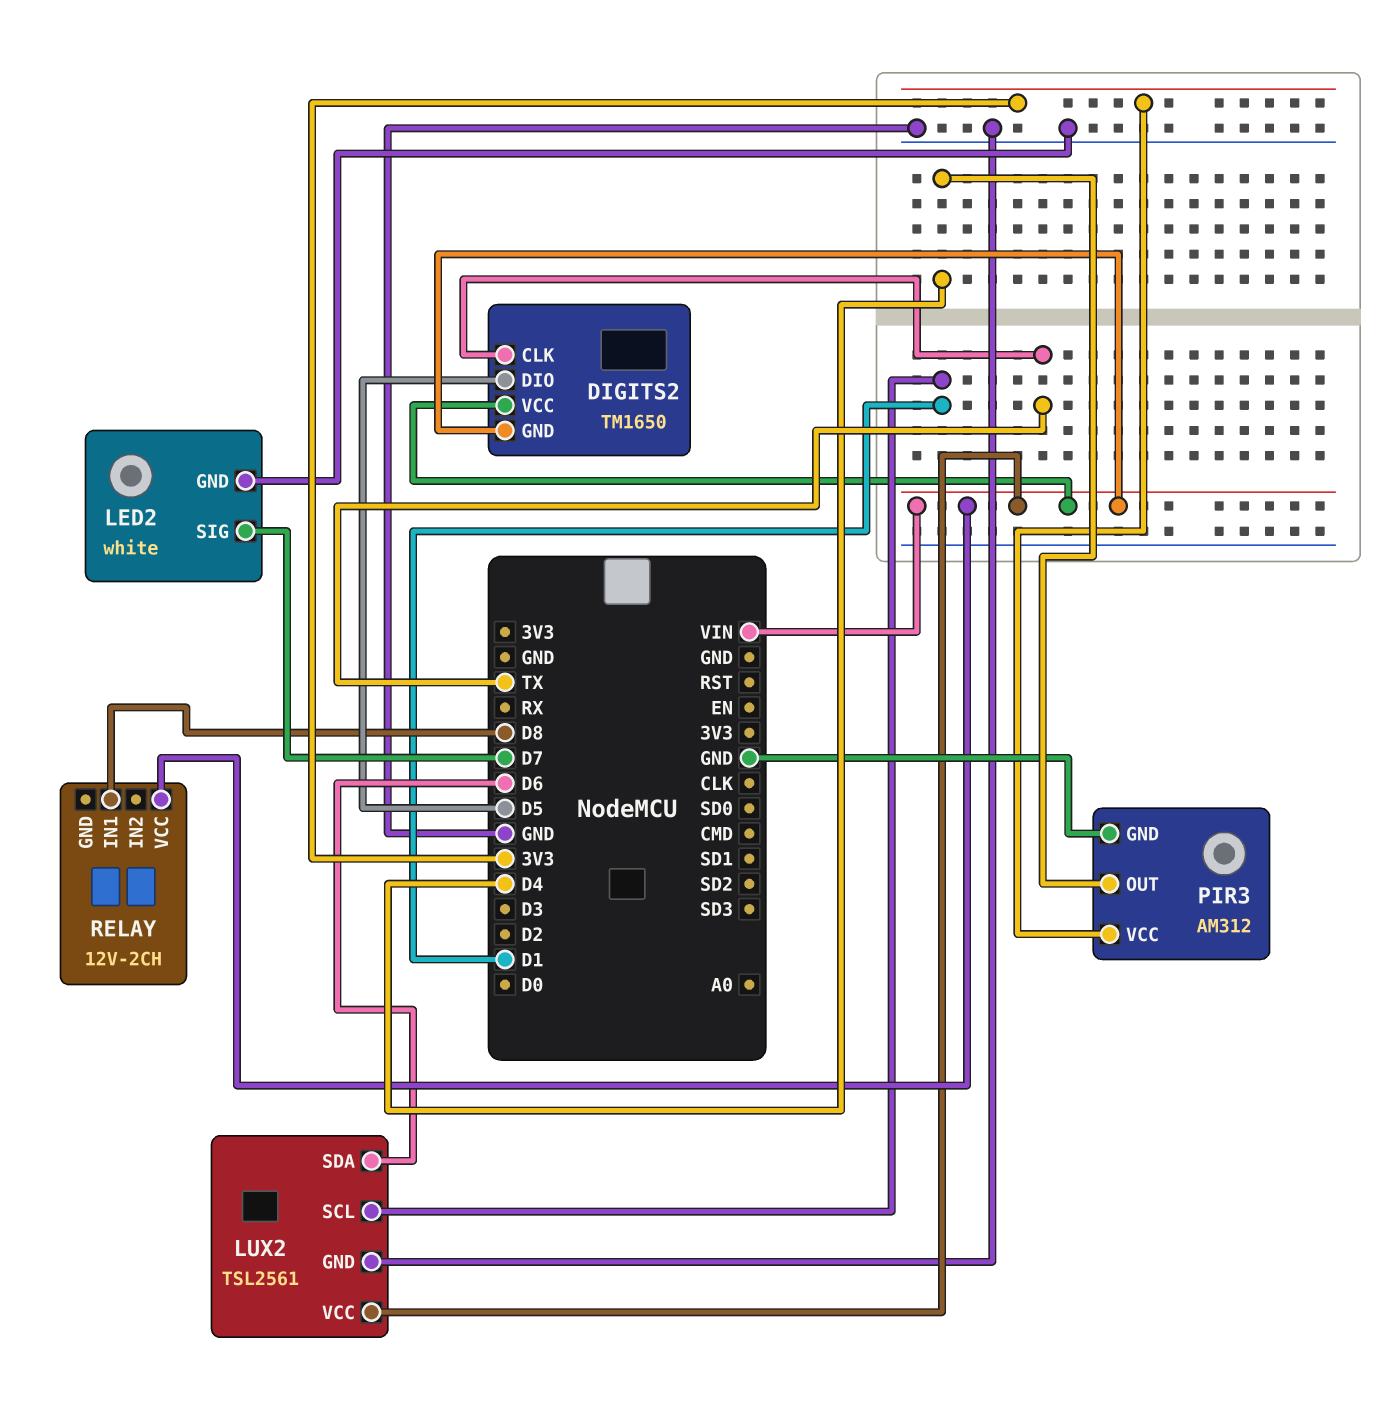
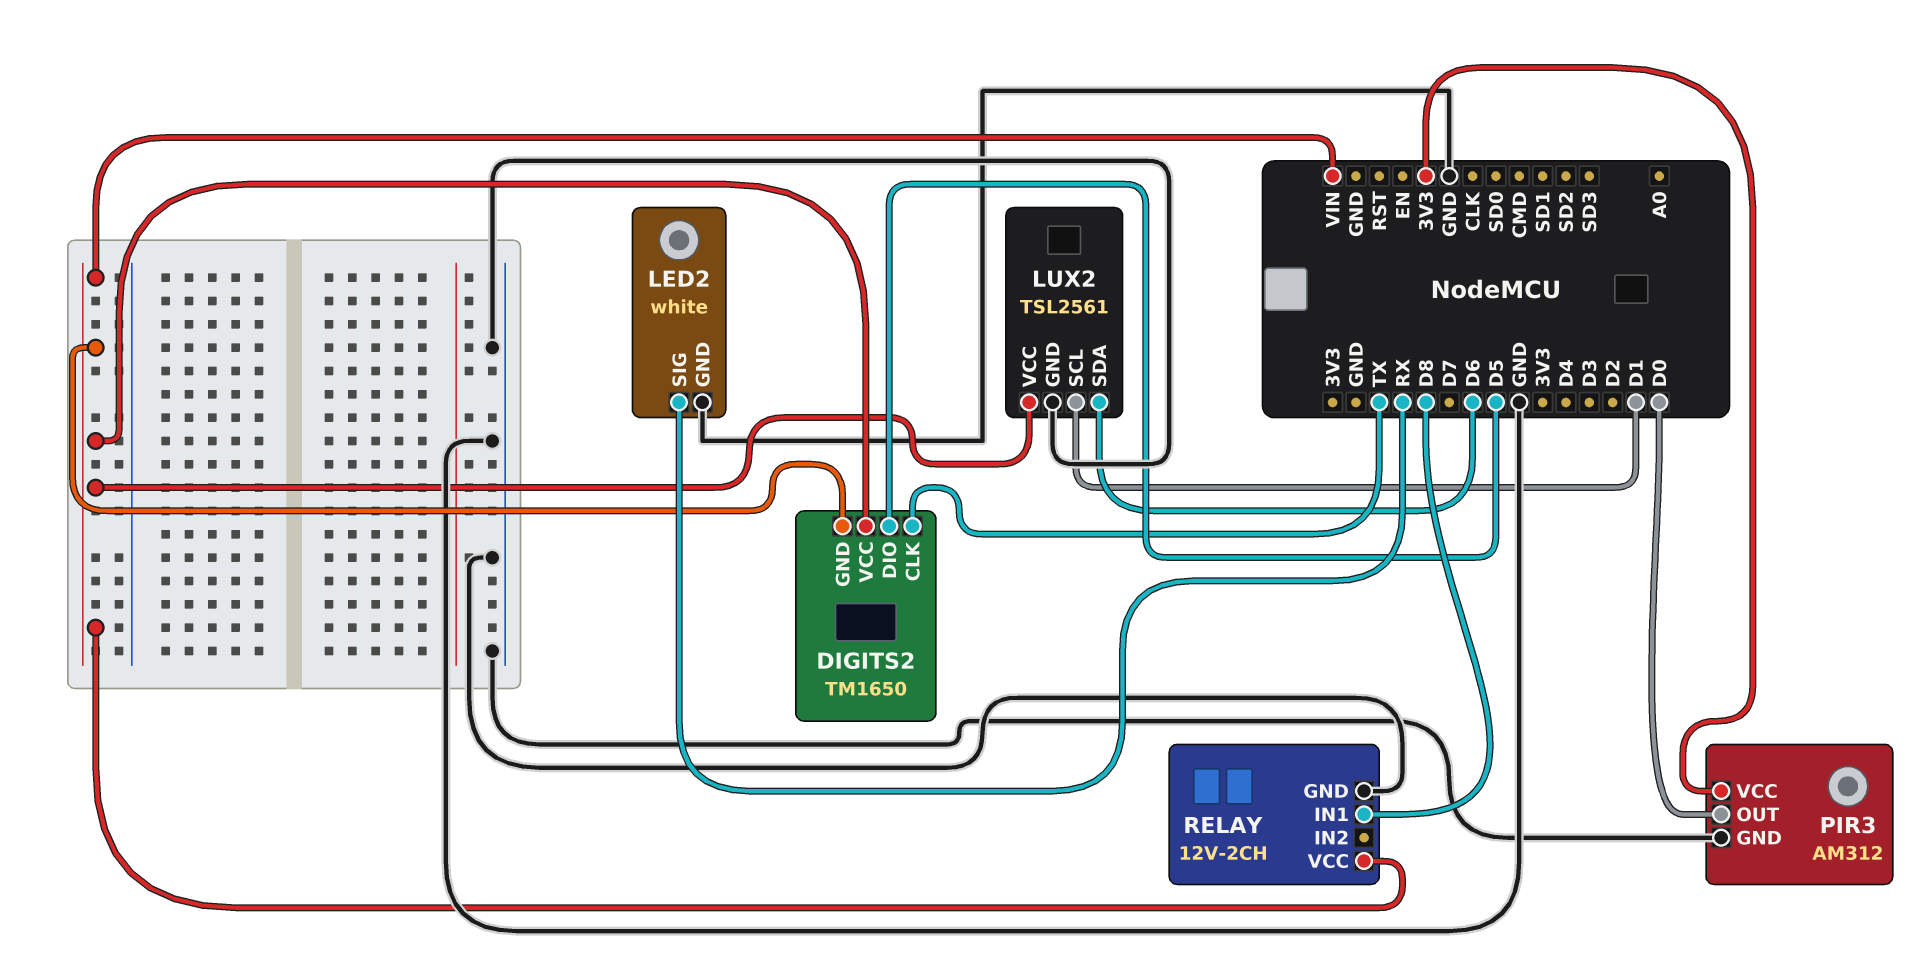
LED2 pin SIG: D7 -> RX
PIR3 pin OUT: D4 -> D0
RELAY pin GND: none -> GND

